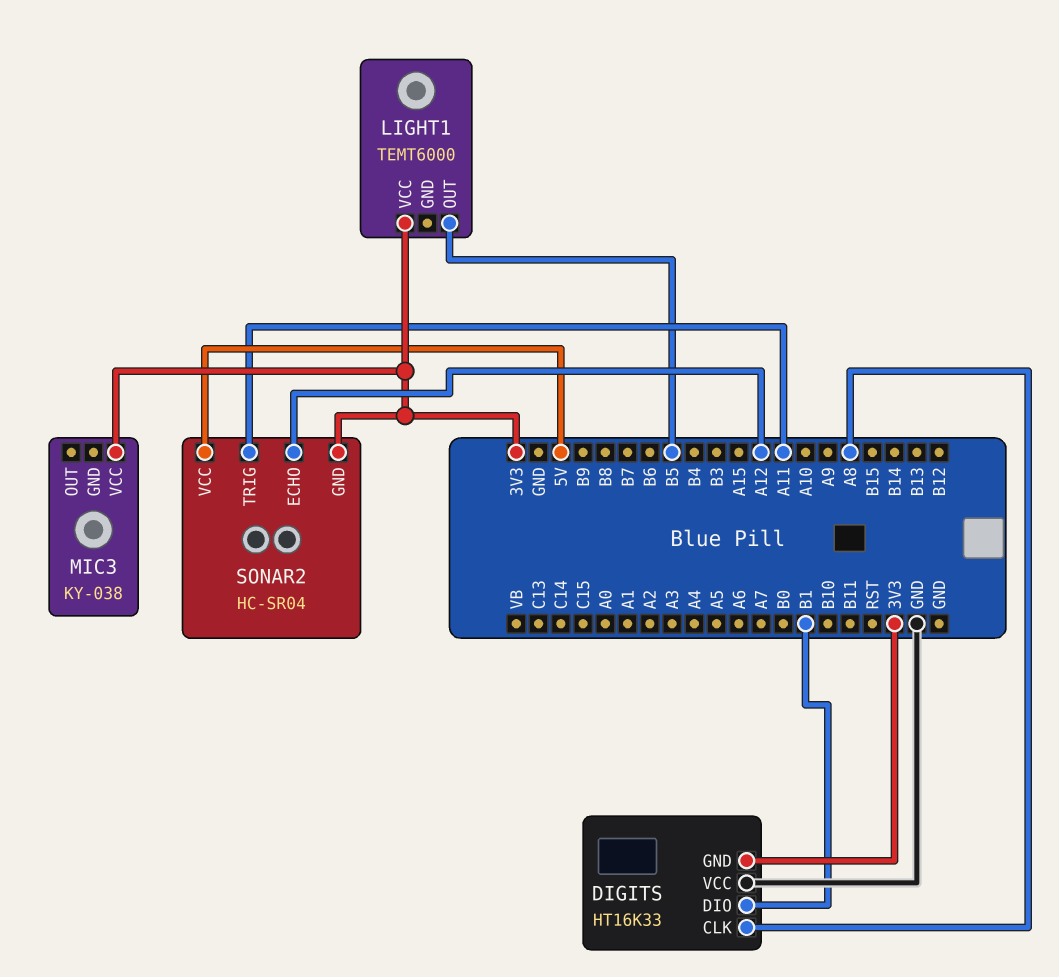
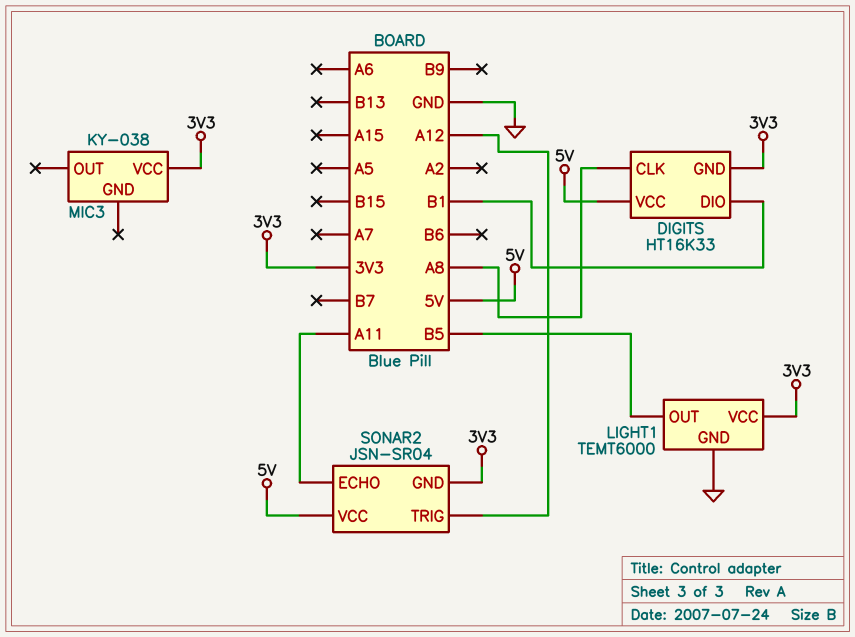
DIGITS pin VCC: GND -> 5V
LIGHT1 pin GND: none -> GND
SONAR2: HC-SR04 -> JSN-SR04
SONAR2 pin ECHO: A12 -> A11
SONAR2 pin TRIG: A11 -> A12

